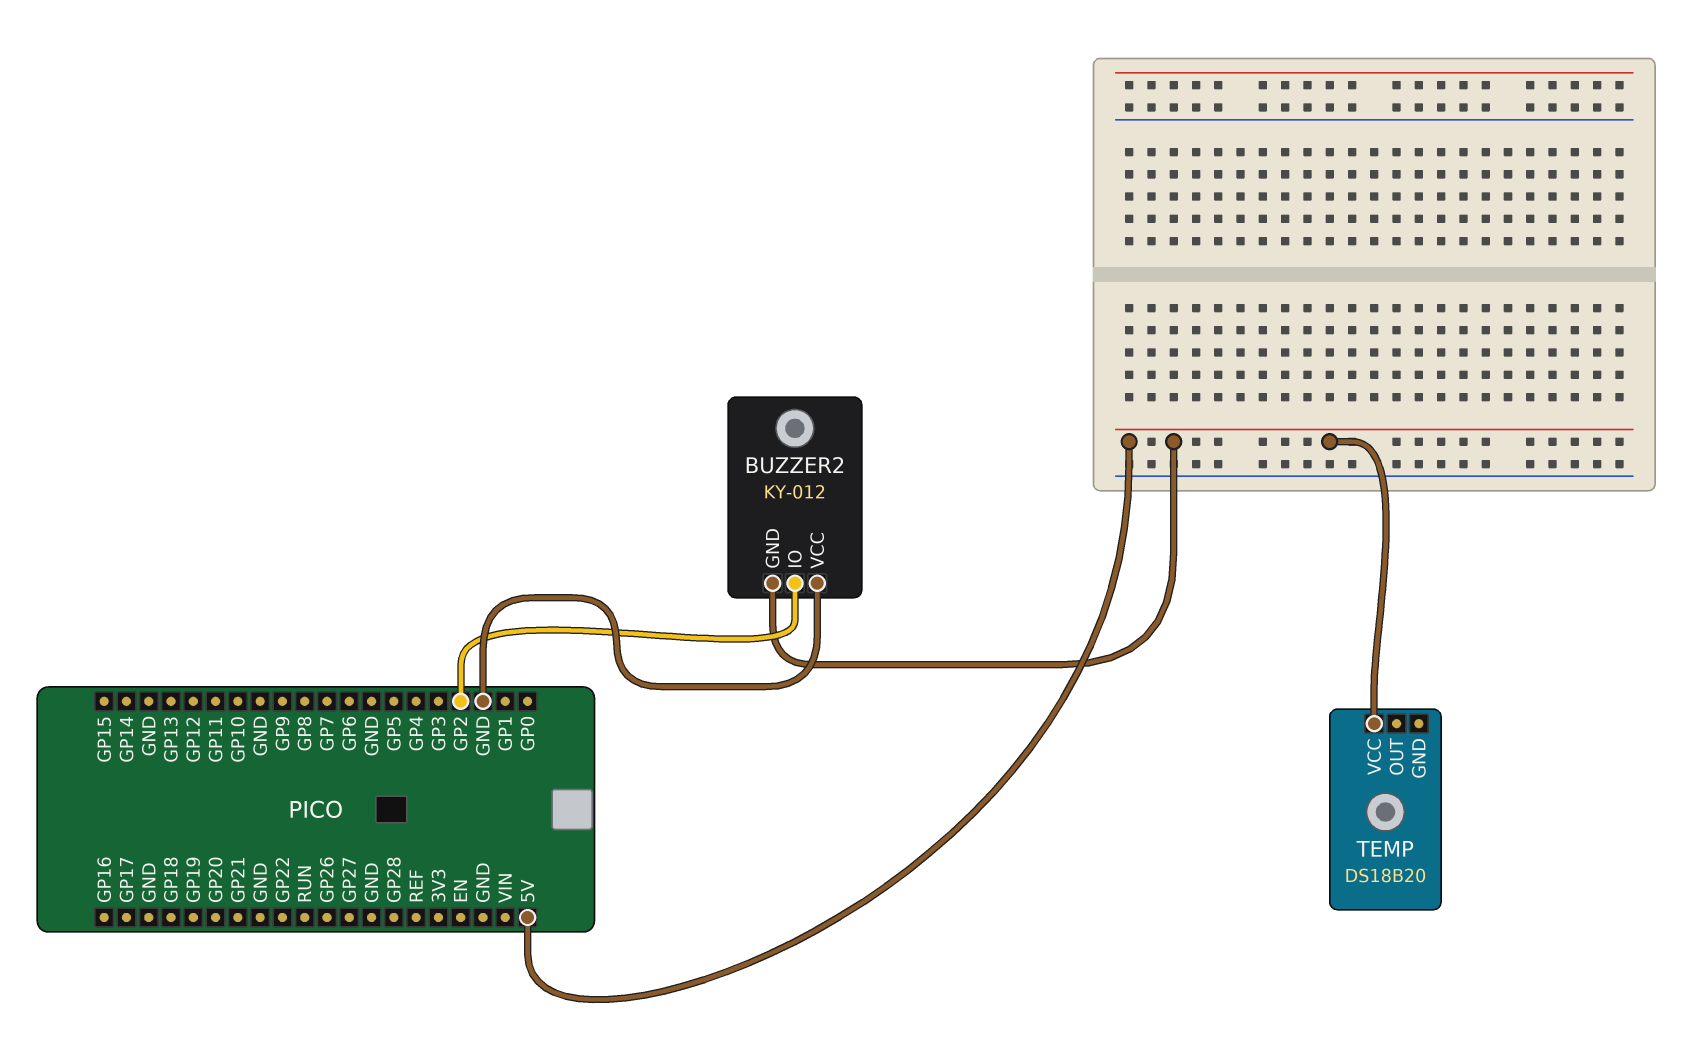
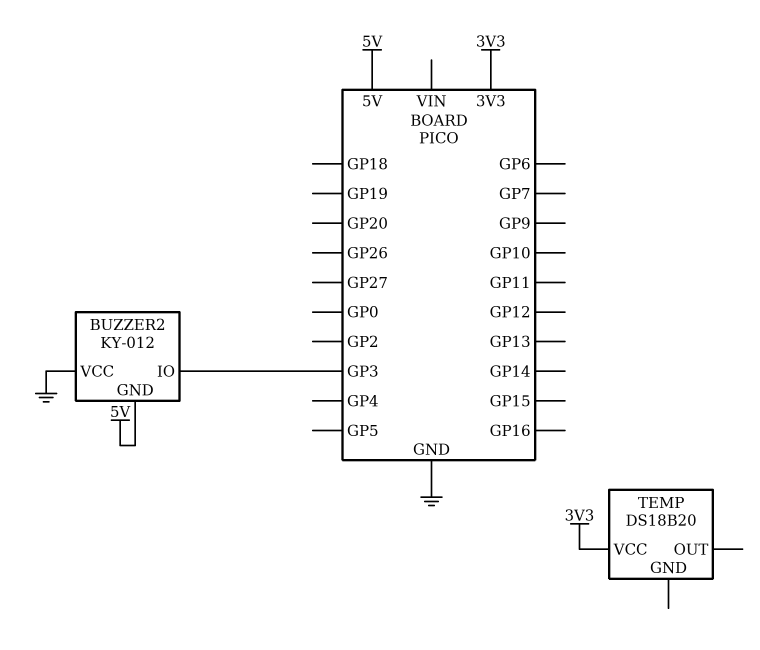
BUZZER2 pin IO: GP2 -> GP3
TEMP pin VCC: 5V -> 3V3

